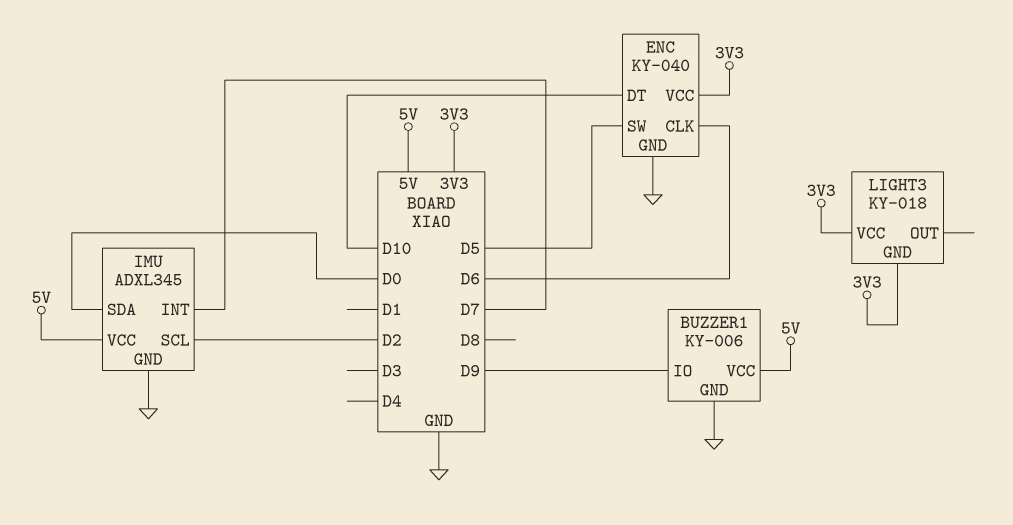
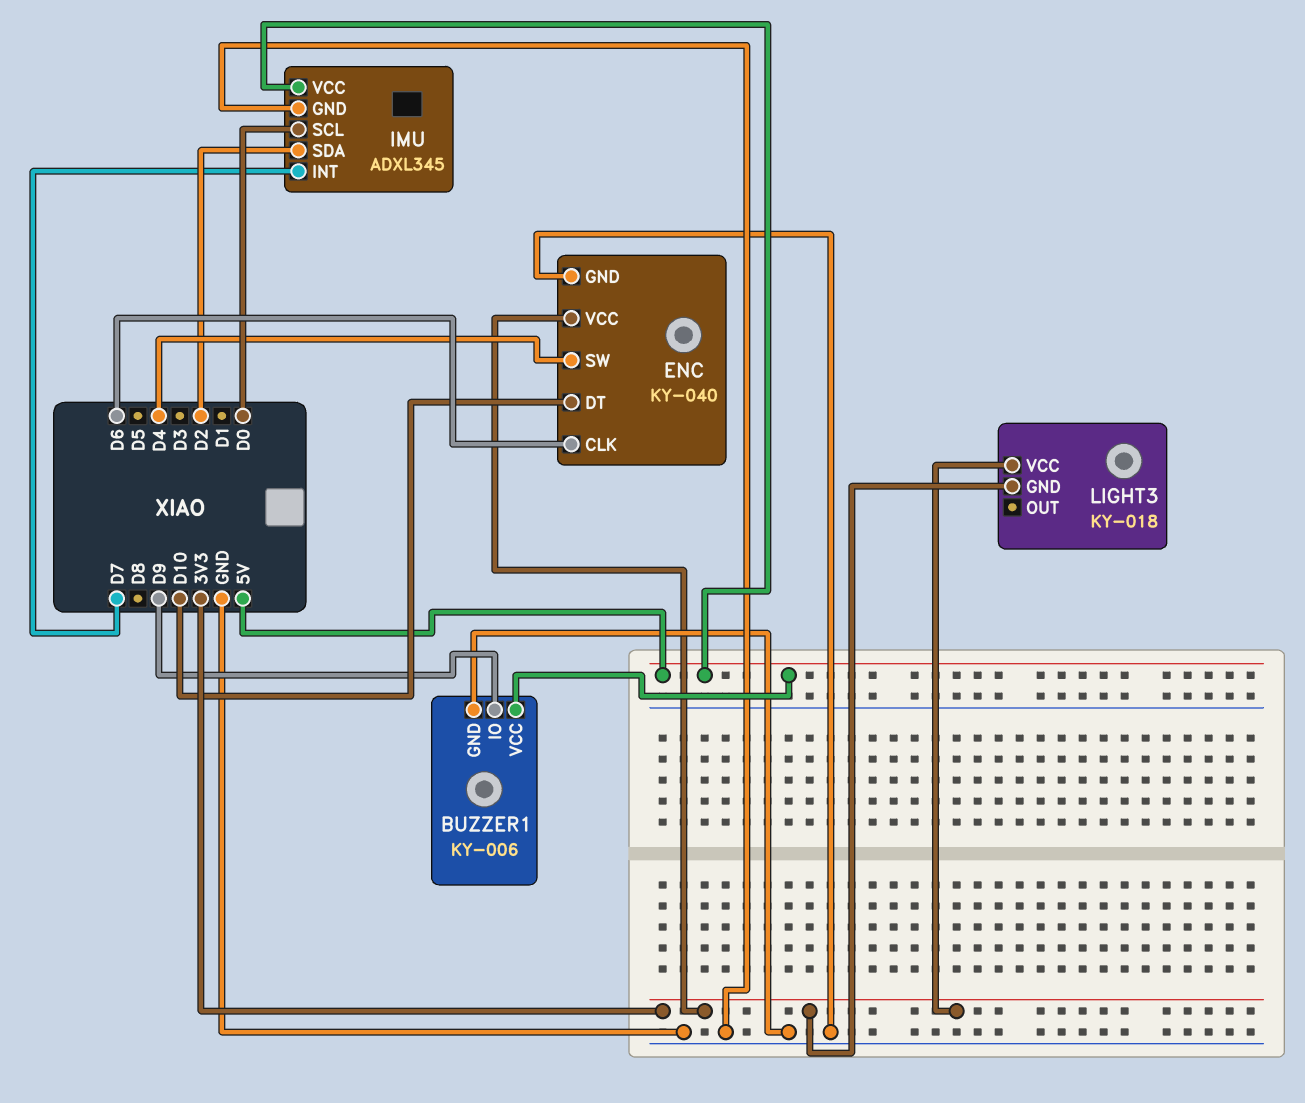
ENC pin SW: D5 -> D4
IMU pin SCL: D2 -> D0
IMU pin SDA: D0 -> D2

